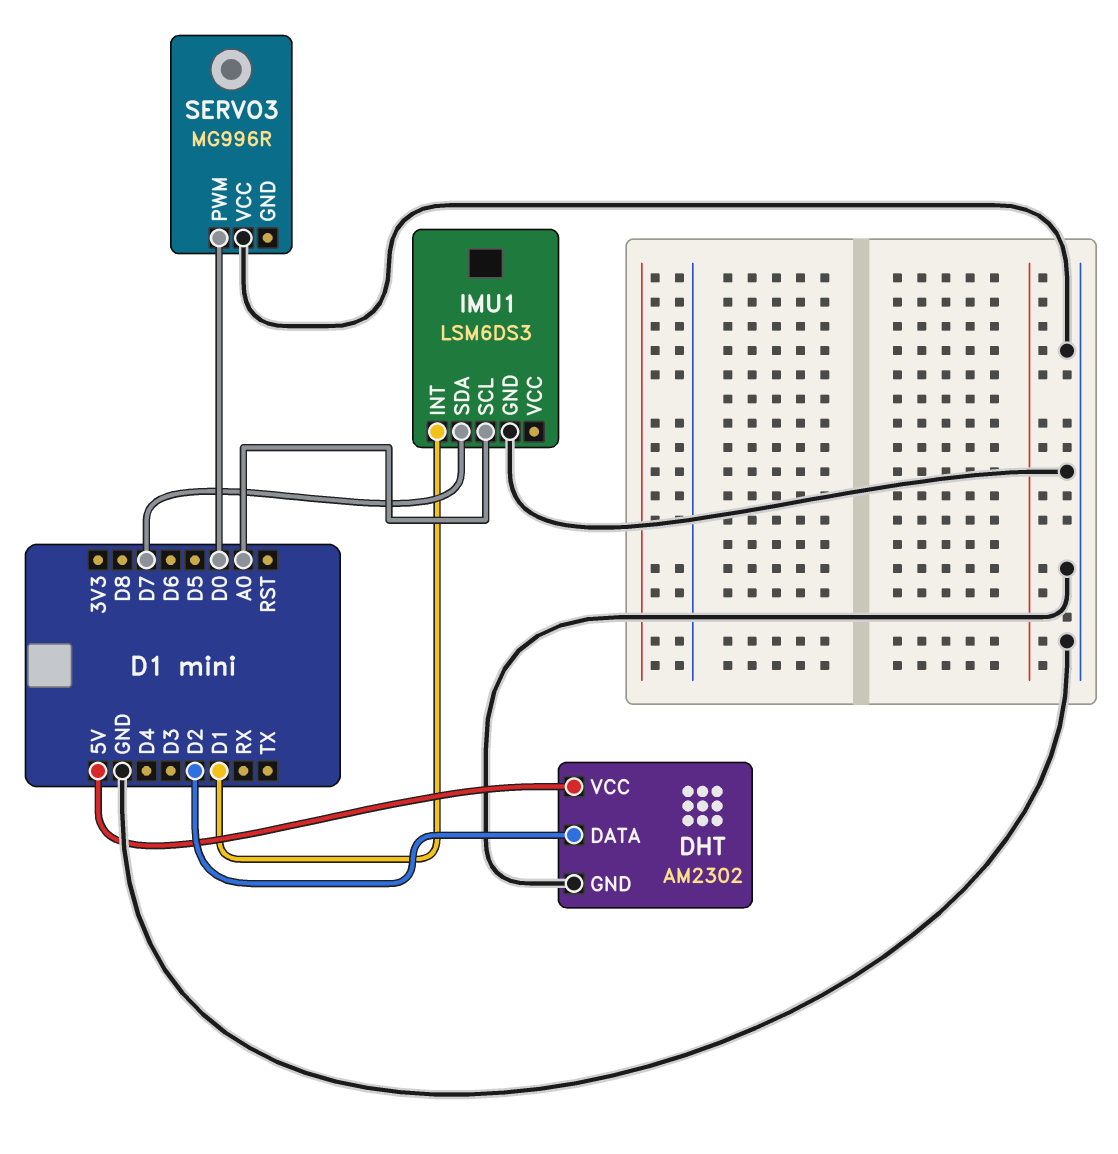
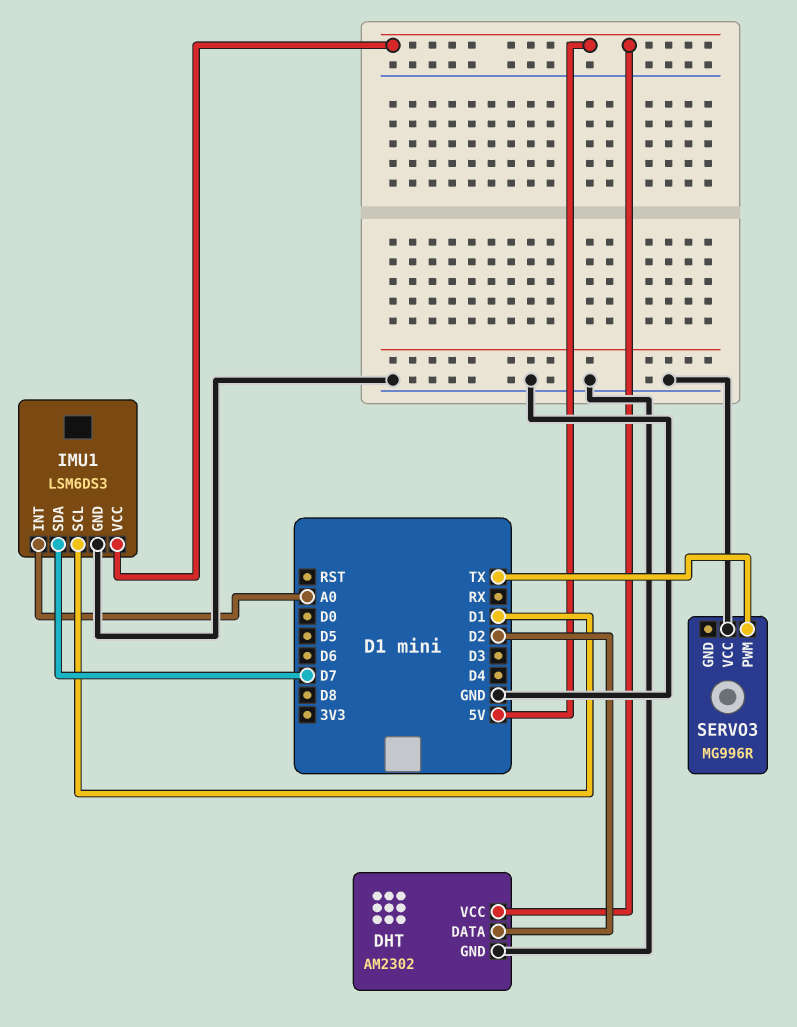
IMU1 pin INT: D1 -> A0
IMU1 pin SCL: A0 -> D1
IMU1 pin VCC: none -> 5V
SERVO3 pin PWM: D0 -> TX

